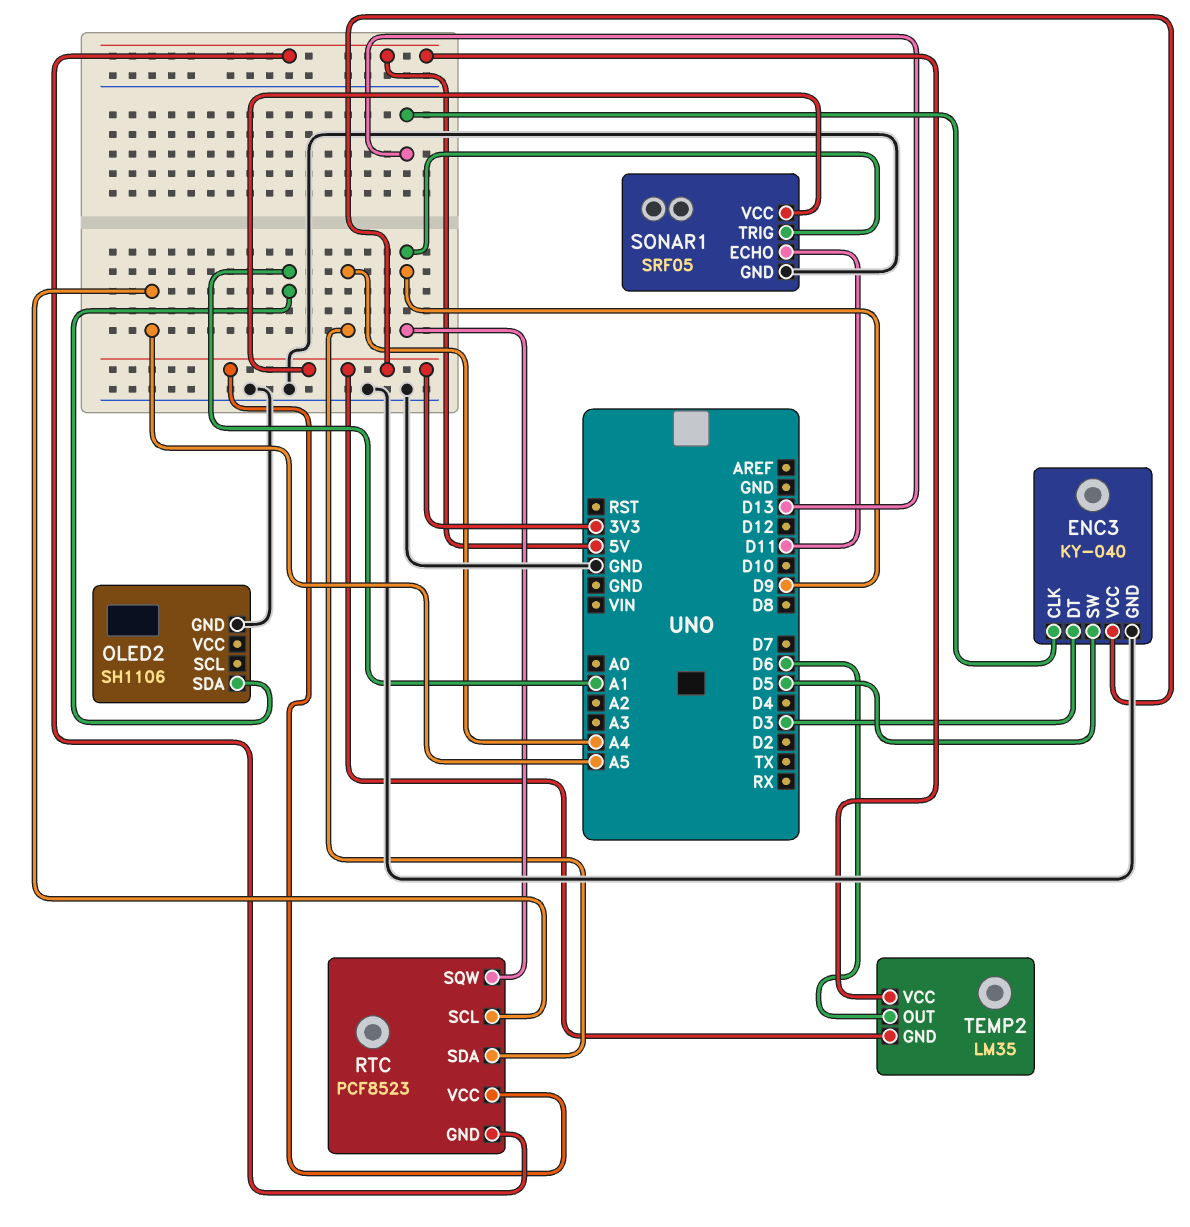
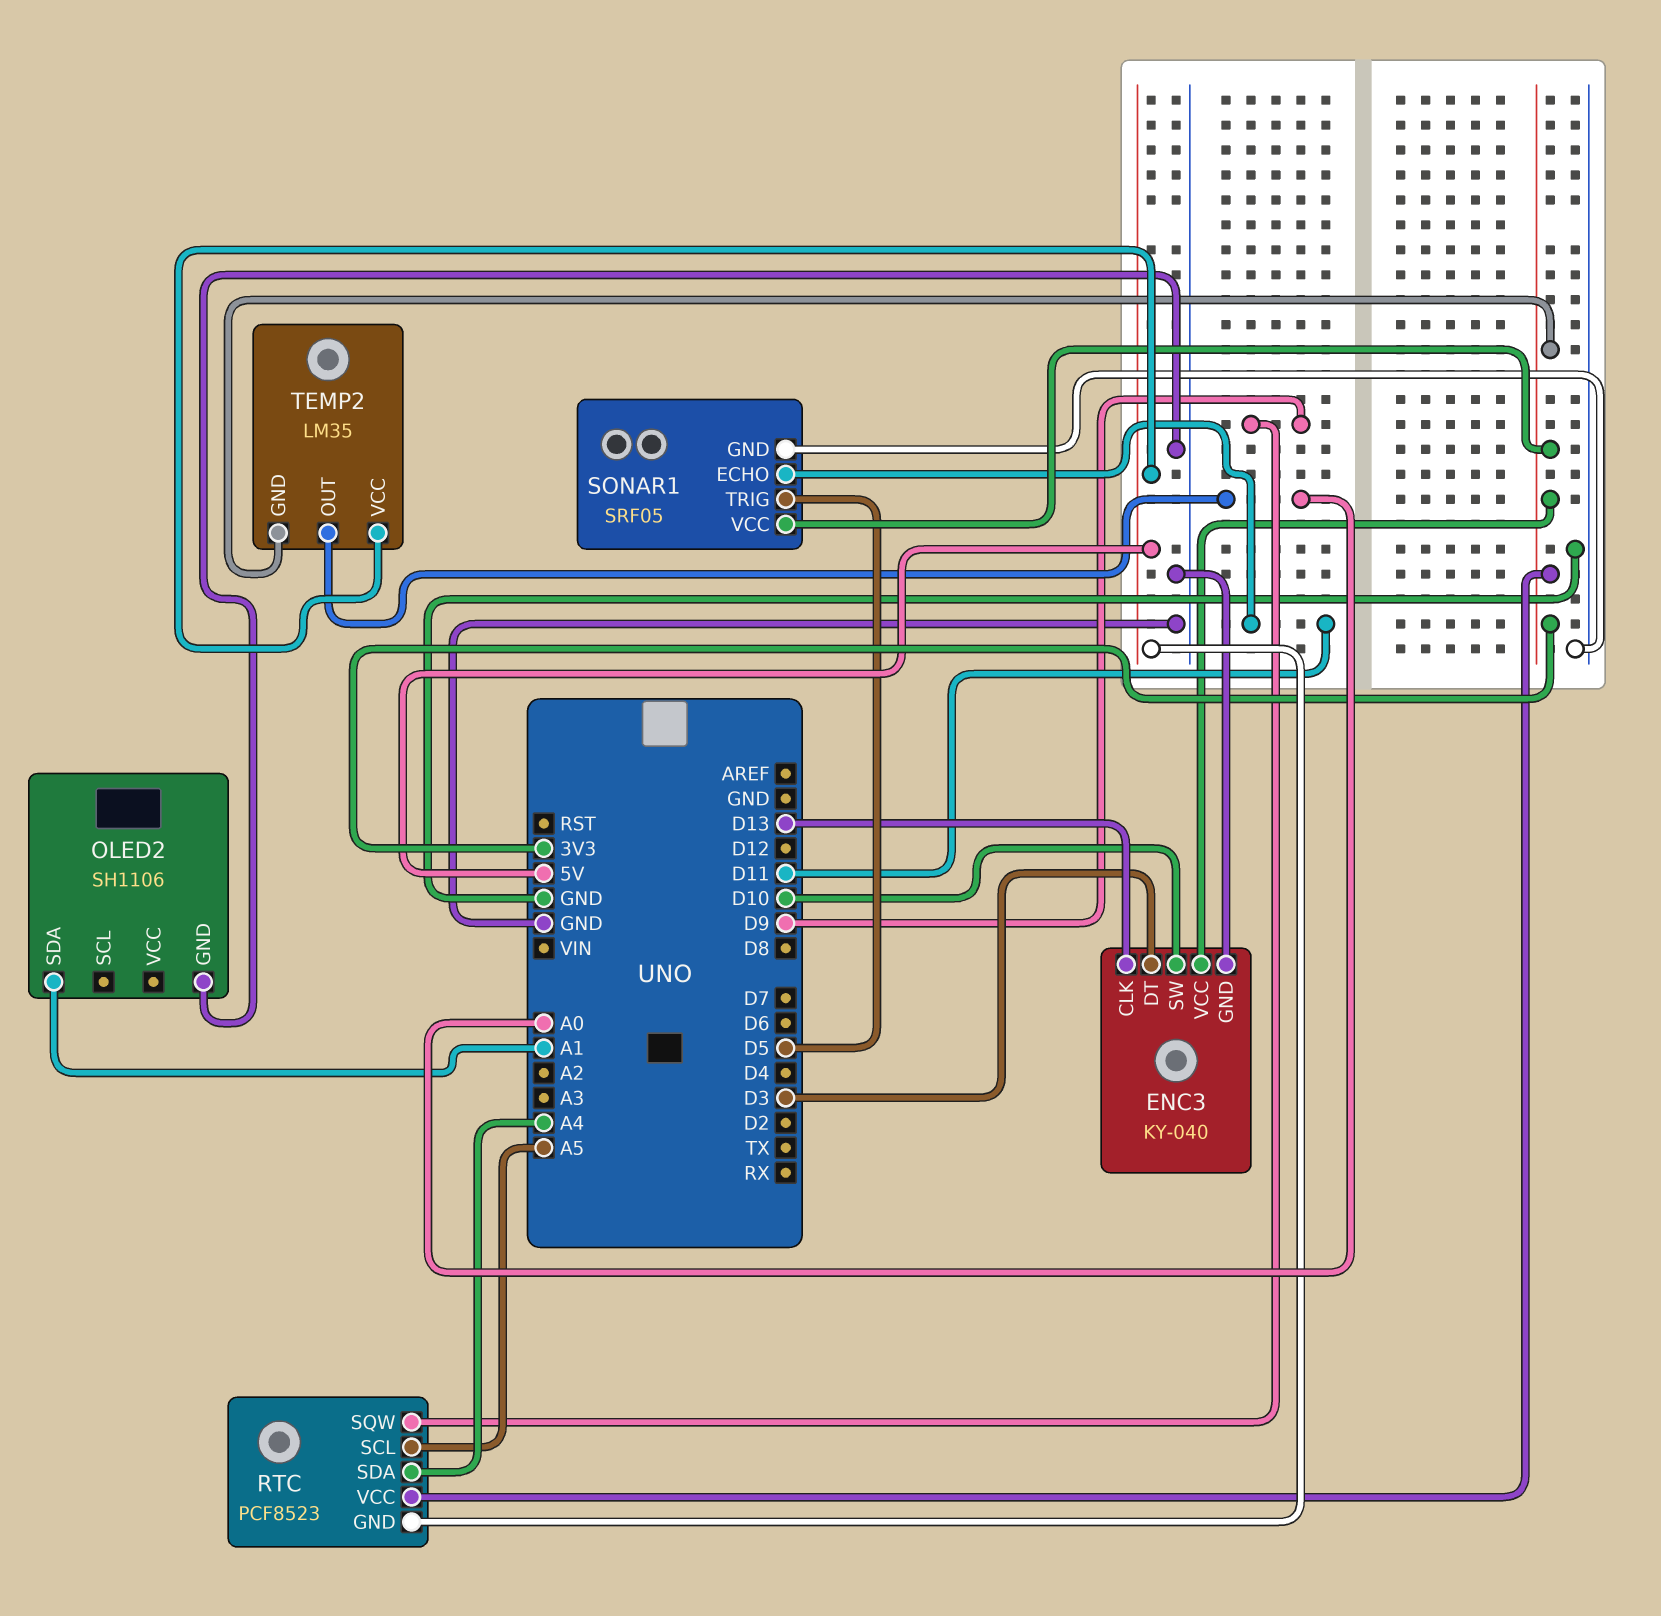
ENC3 pin SW: D5 -> D10
SONAR1 pin TRIG: D9 -> D5
TEMP2 pin OUT: D6 -> A0

